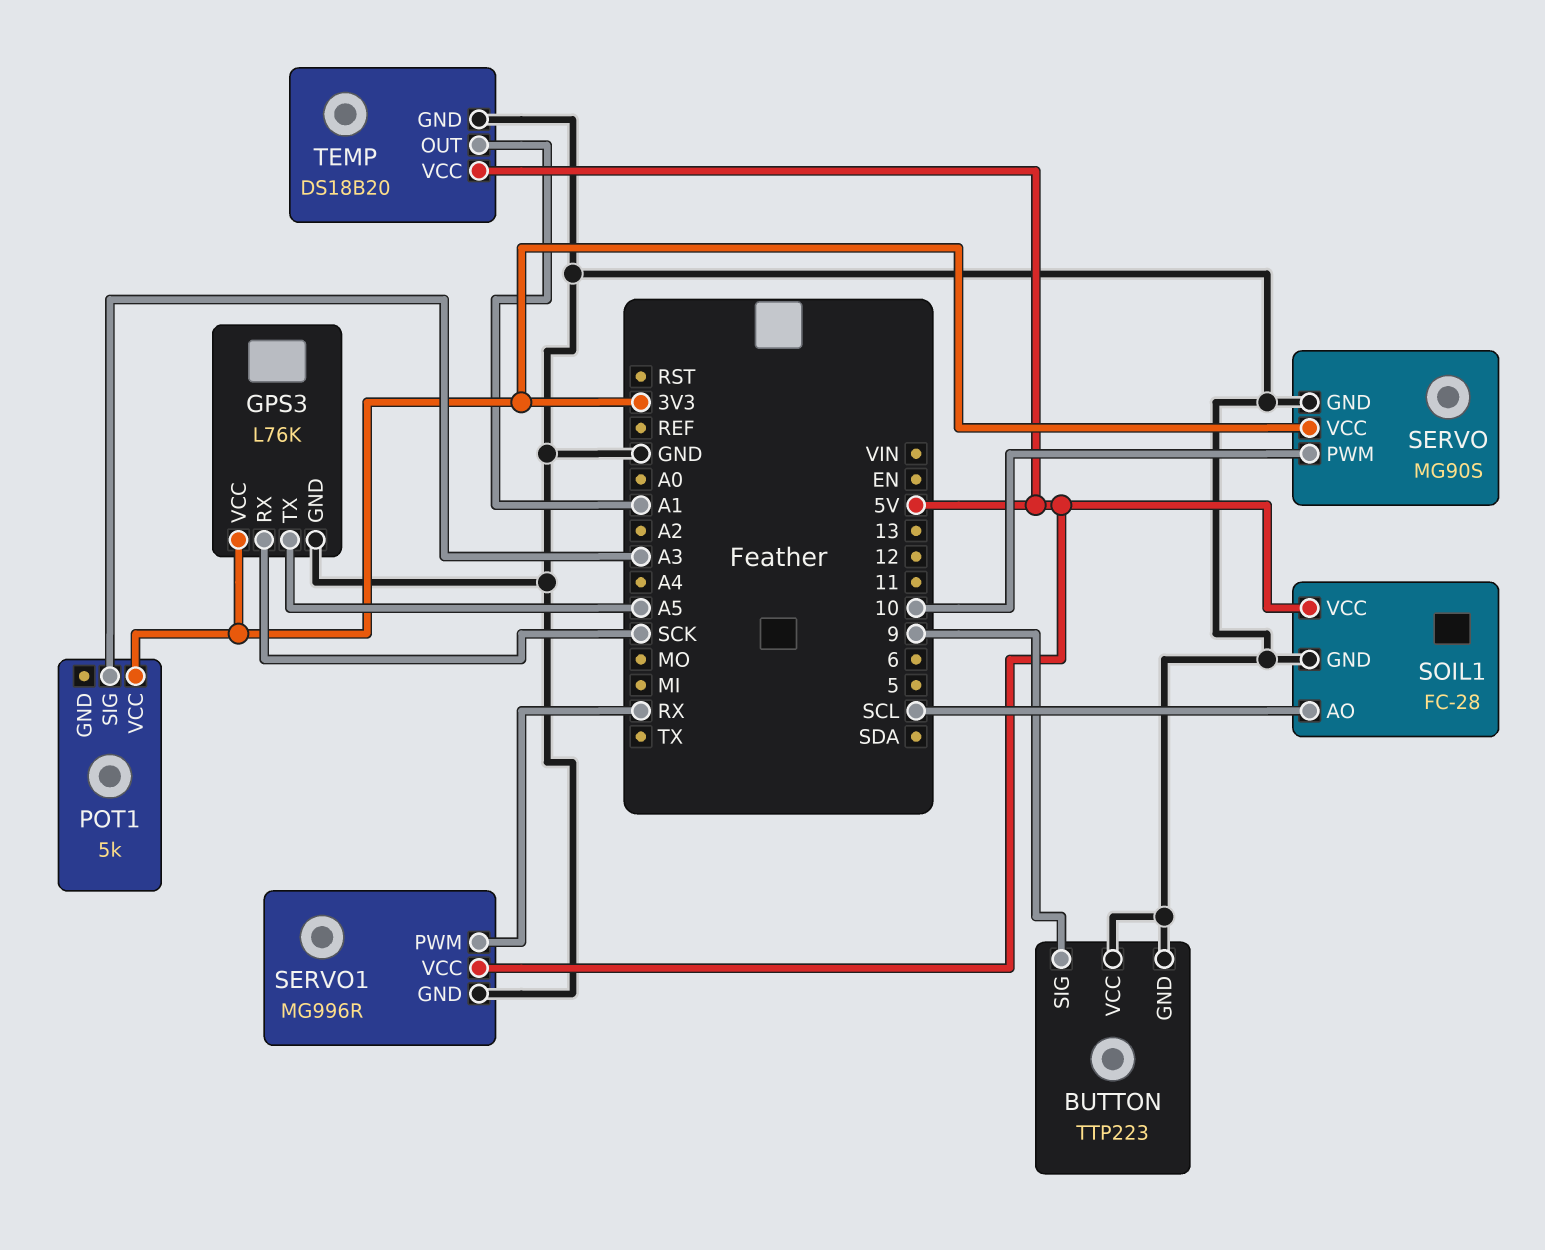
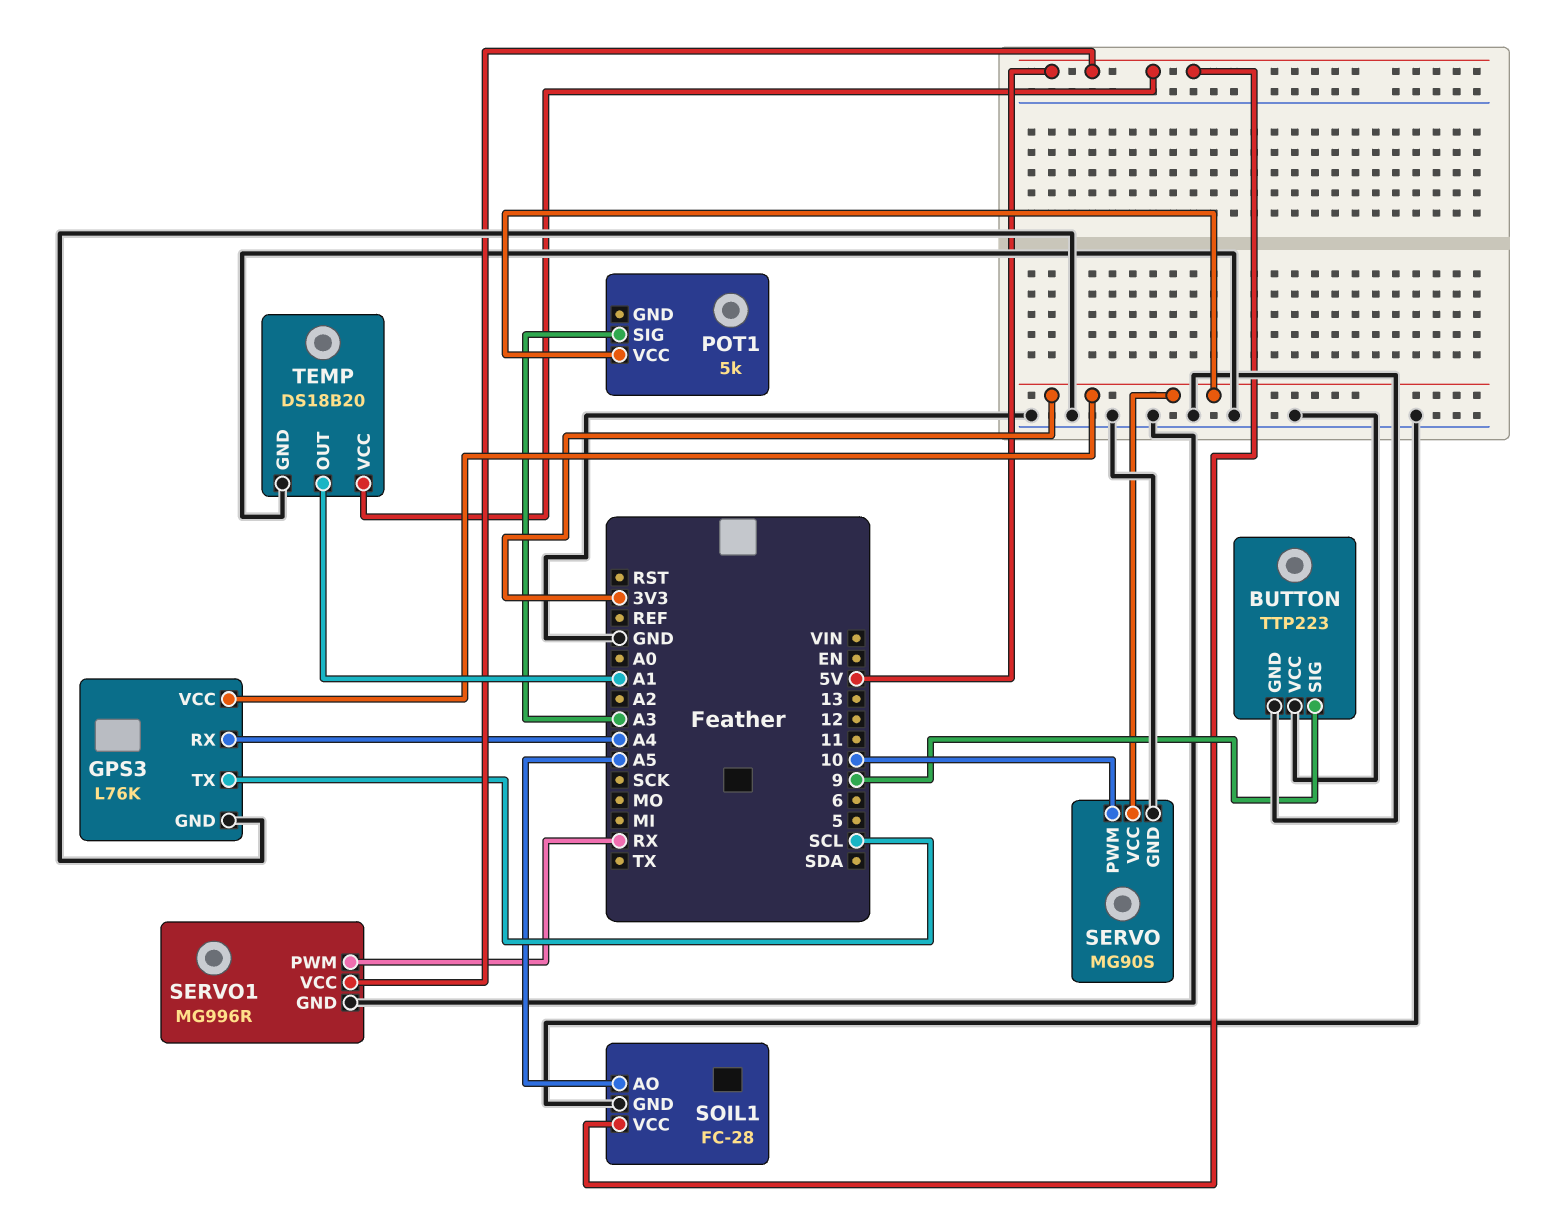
GPS3 pin RX: SCK -> A4
GPS3 pin TX: A5 -> SCL
SOIL1 pin AO: SCL -> A5

